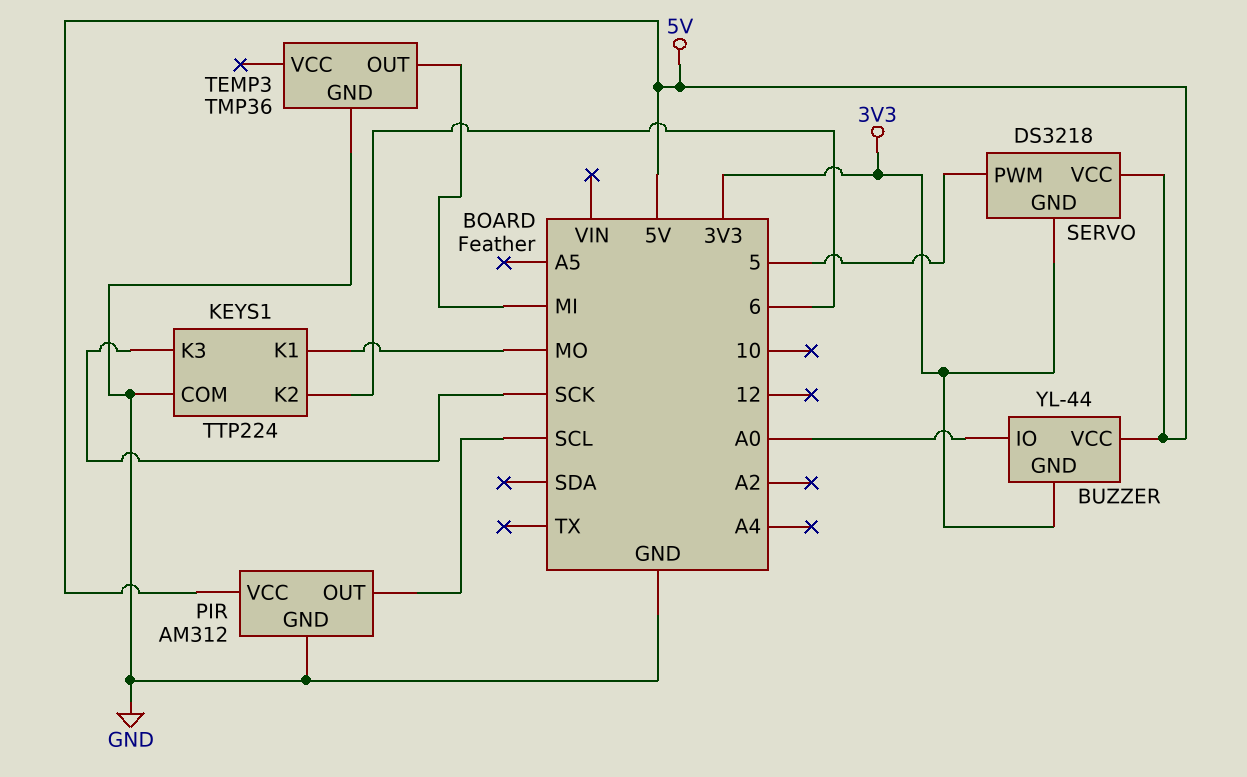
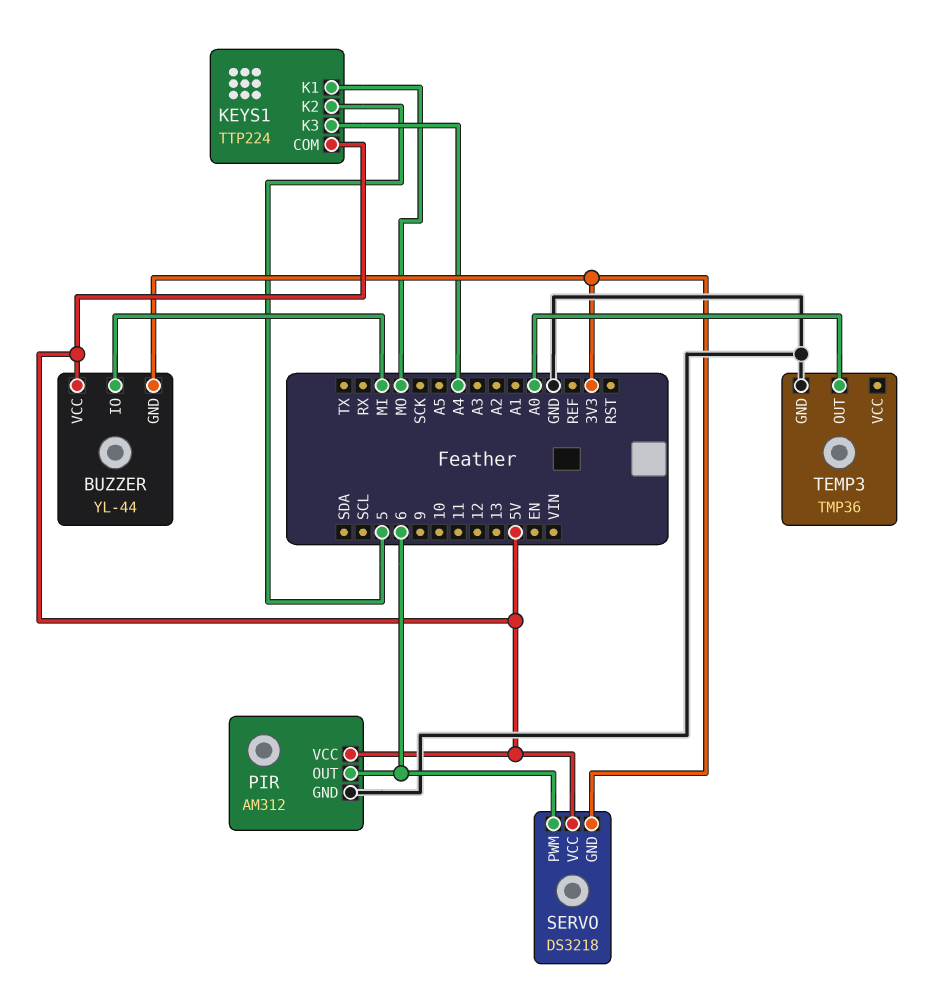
BUZZER pin IO: A0 -> MI
KEYS1 pin COM: GND -> 5V
KEYS1 pin K2: 6 -> 5
KEYS1 pin K3: SCK -> A4
PIR pin OUT: SCL -> 6
SERVO pin PWM: 5 -> 6
TEMP3 pin OUT: MI -> A0

